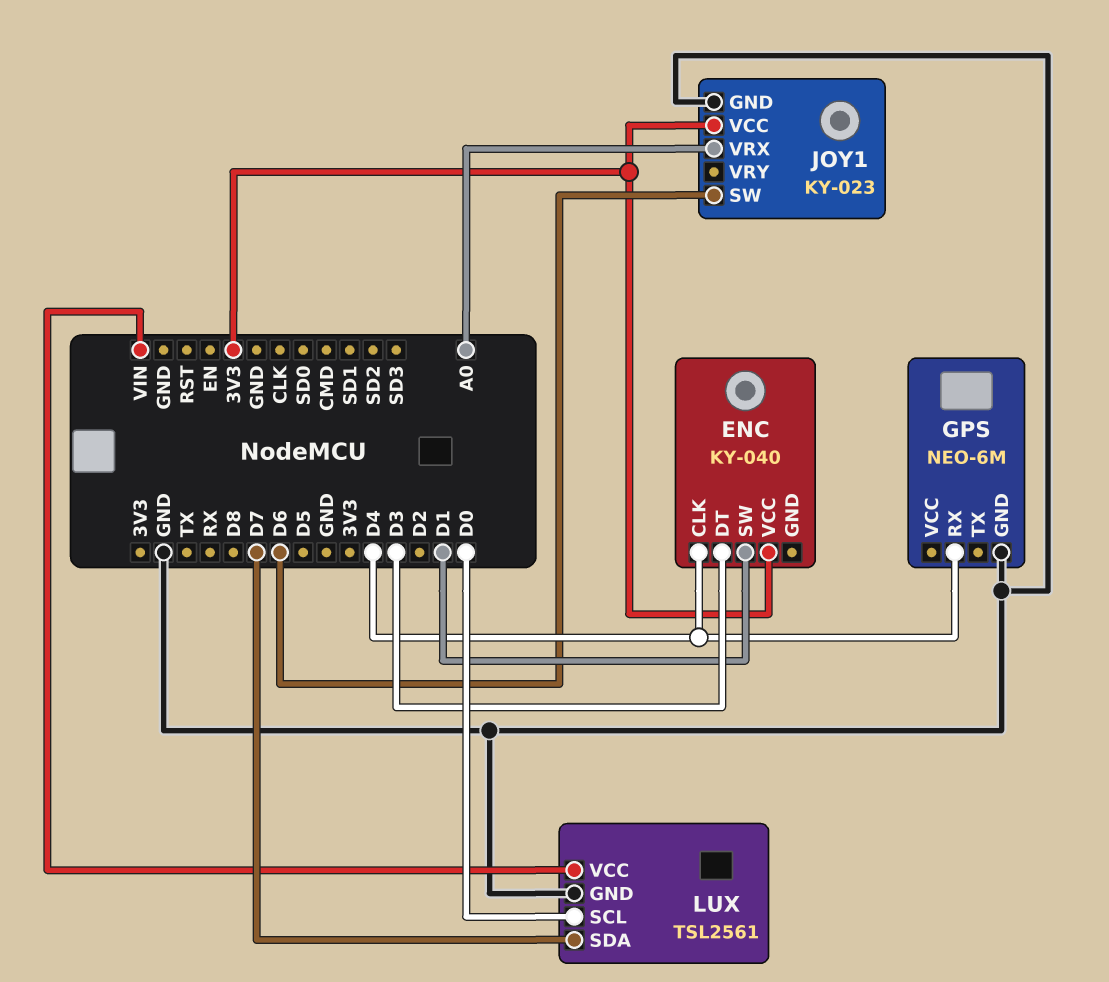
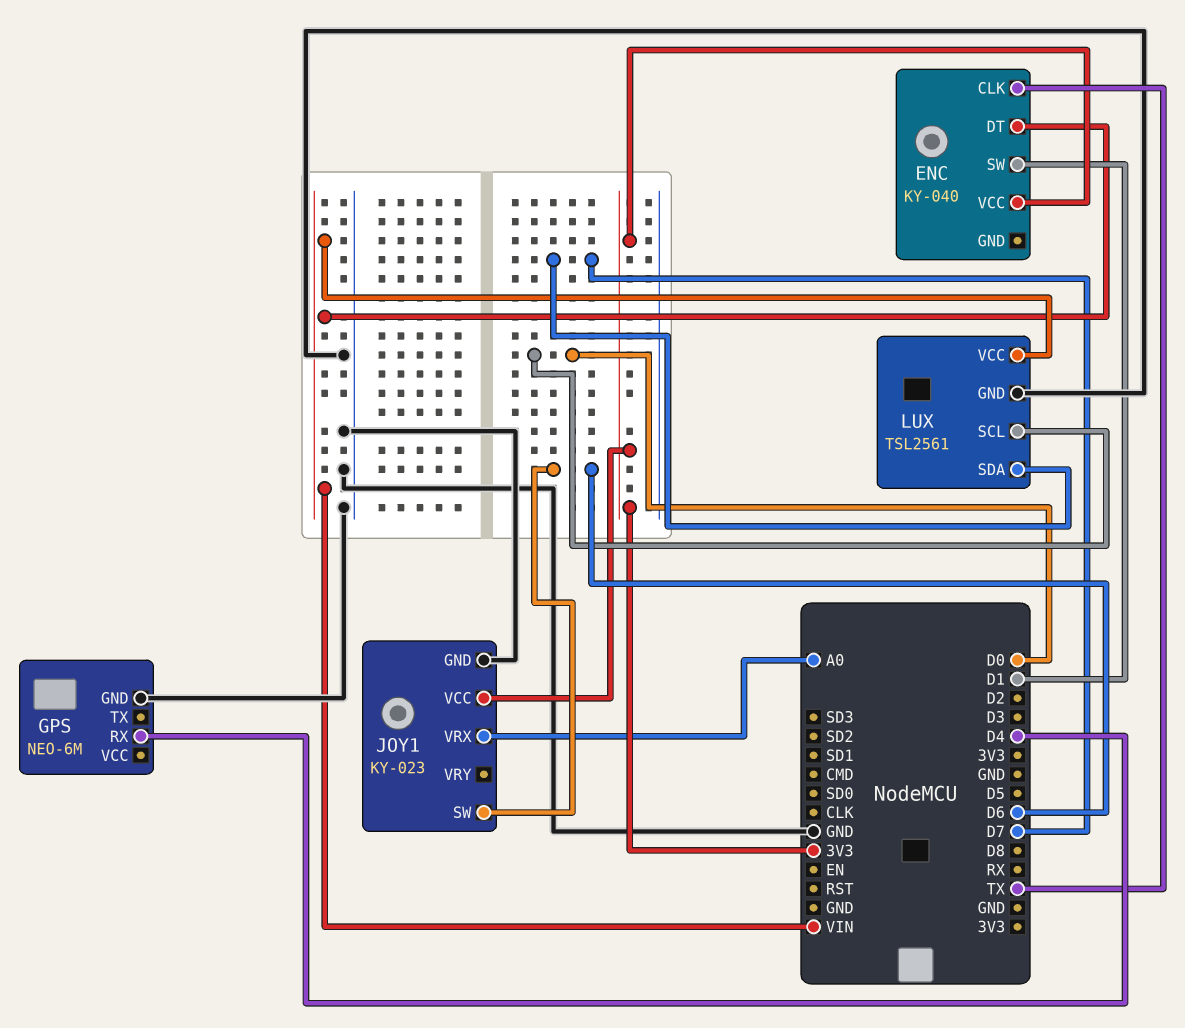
ENC pin CLK: D4 -> TX
ENC pin DT: D3 -> VIN

